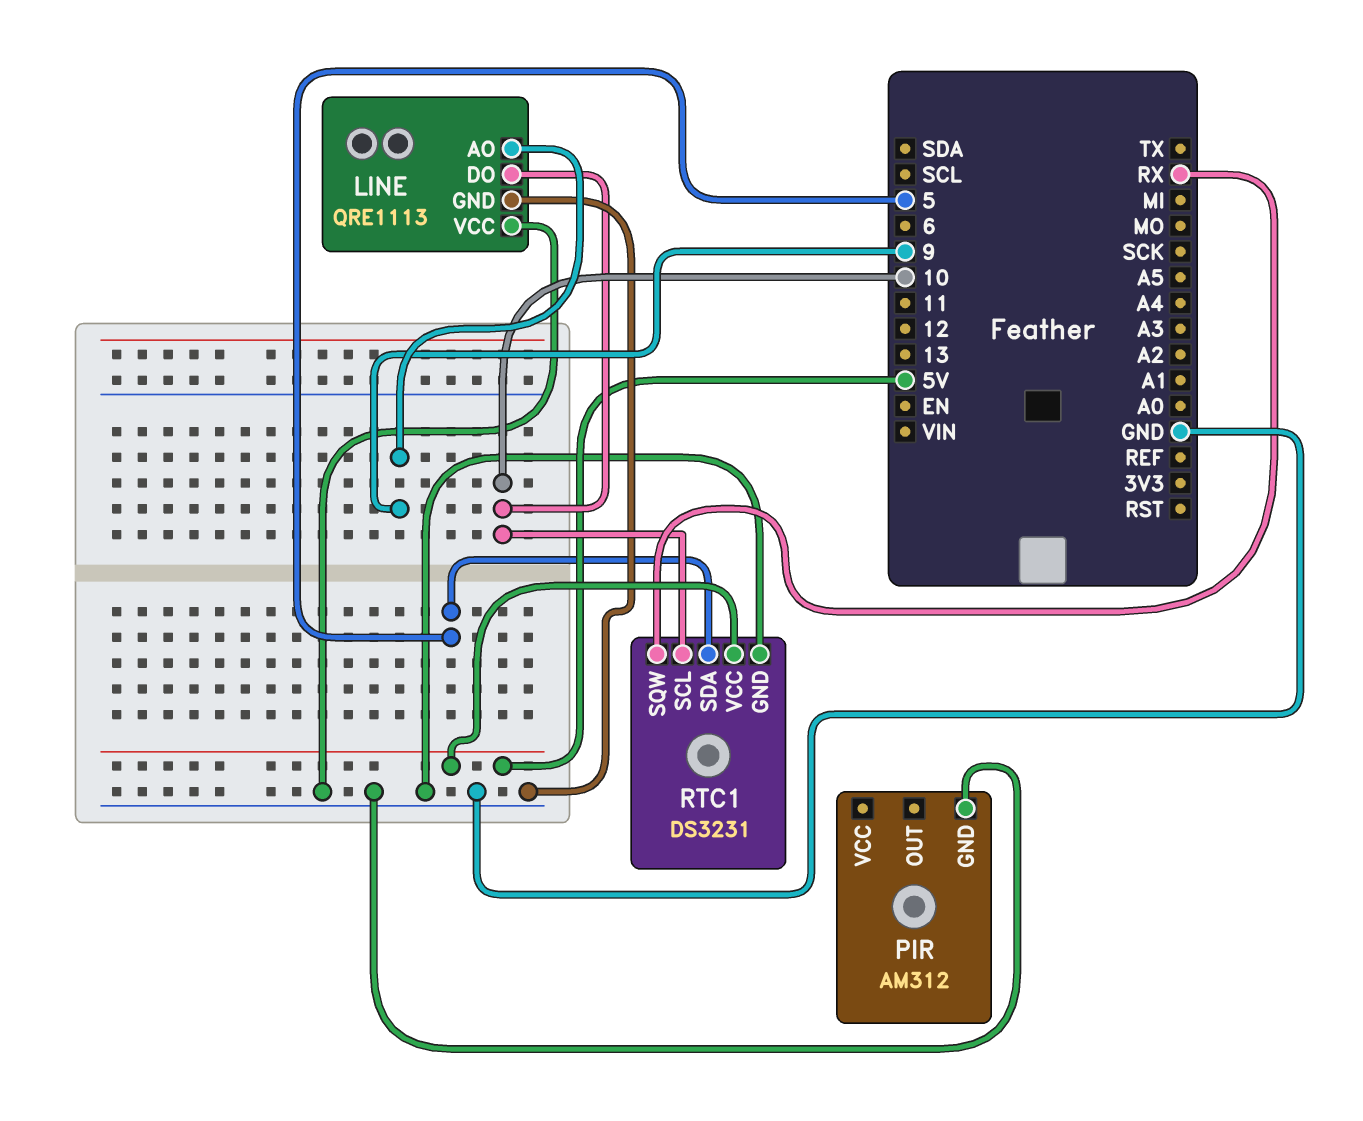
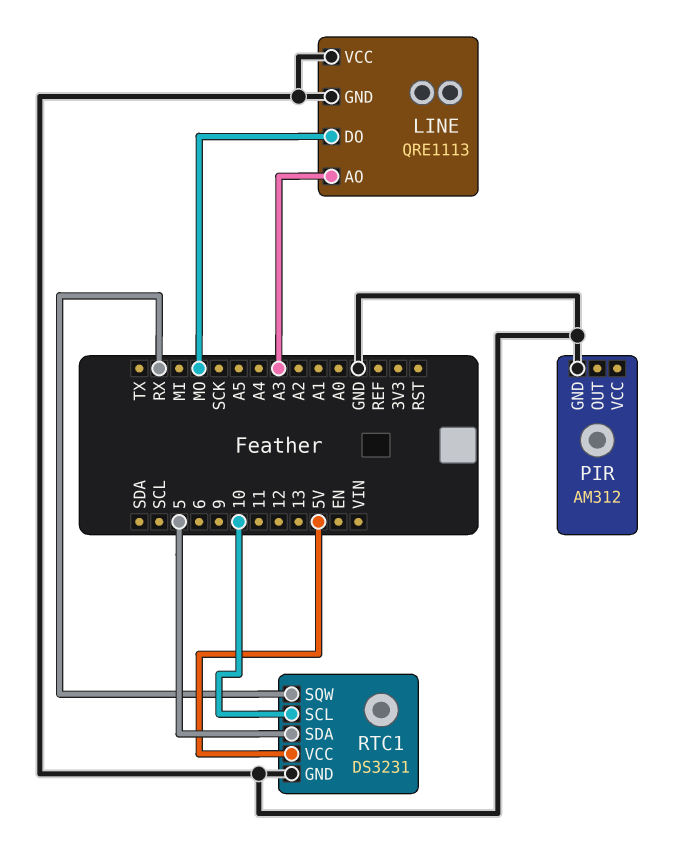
LINE pin AO: 9 -> A3
LINE pin DO: 10 -> MO

